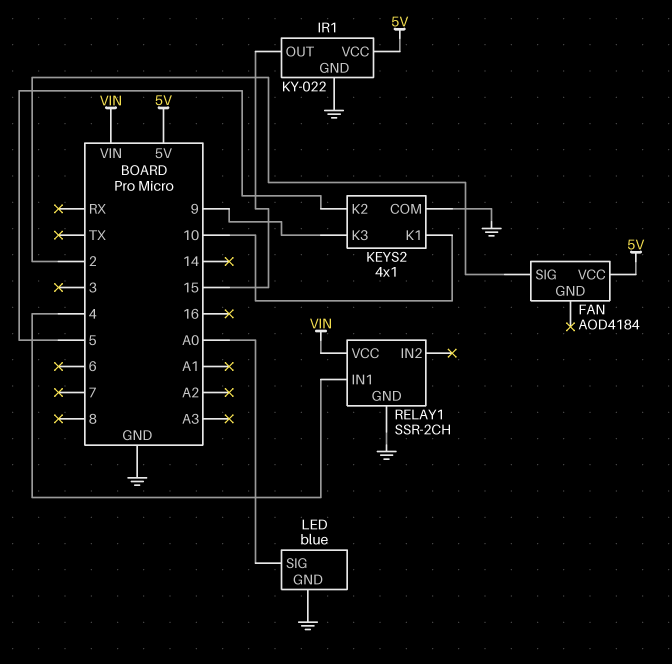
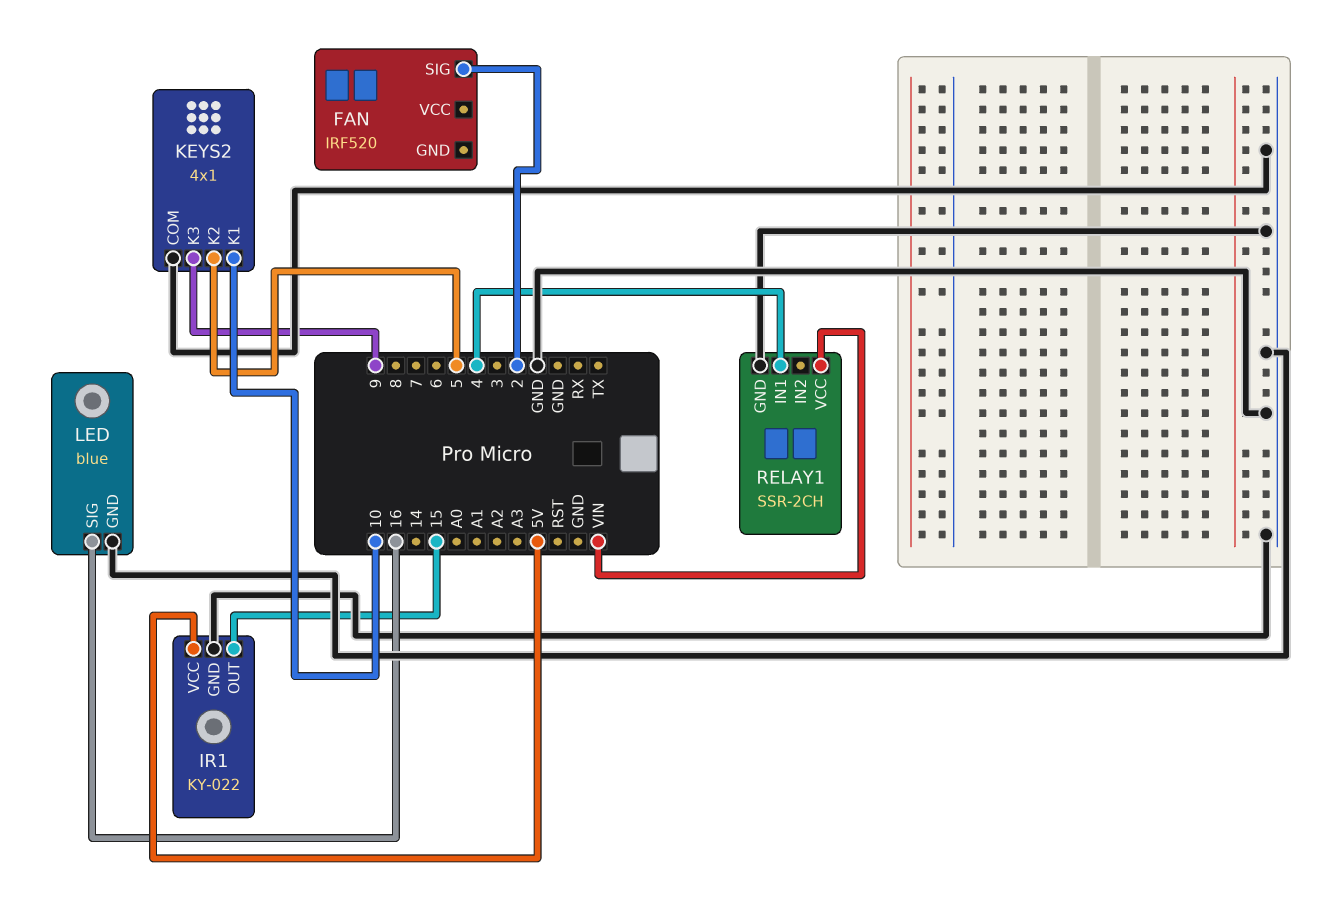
FAN: AOD4184 -> IRF520
FAN pin VCC: 5V -> none
LED pin SIG: A0 -> 16

